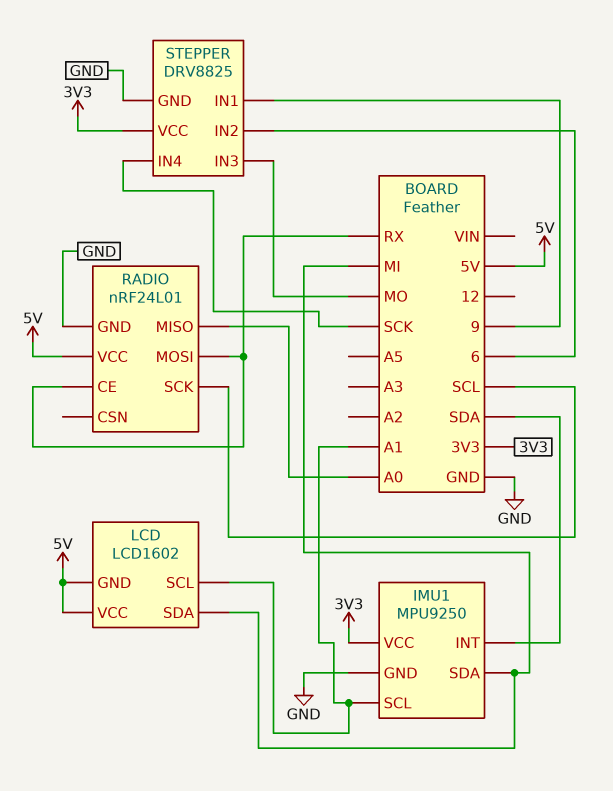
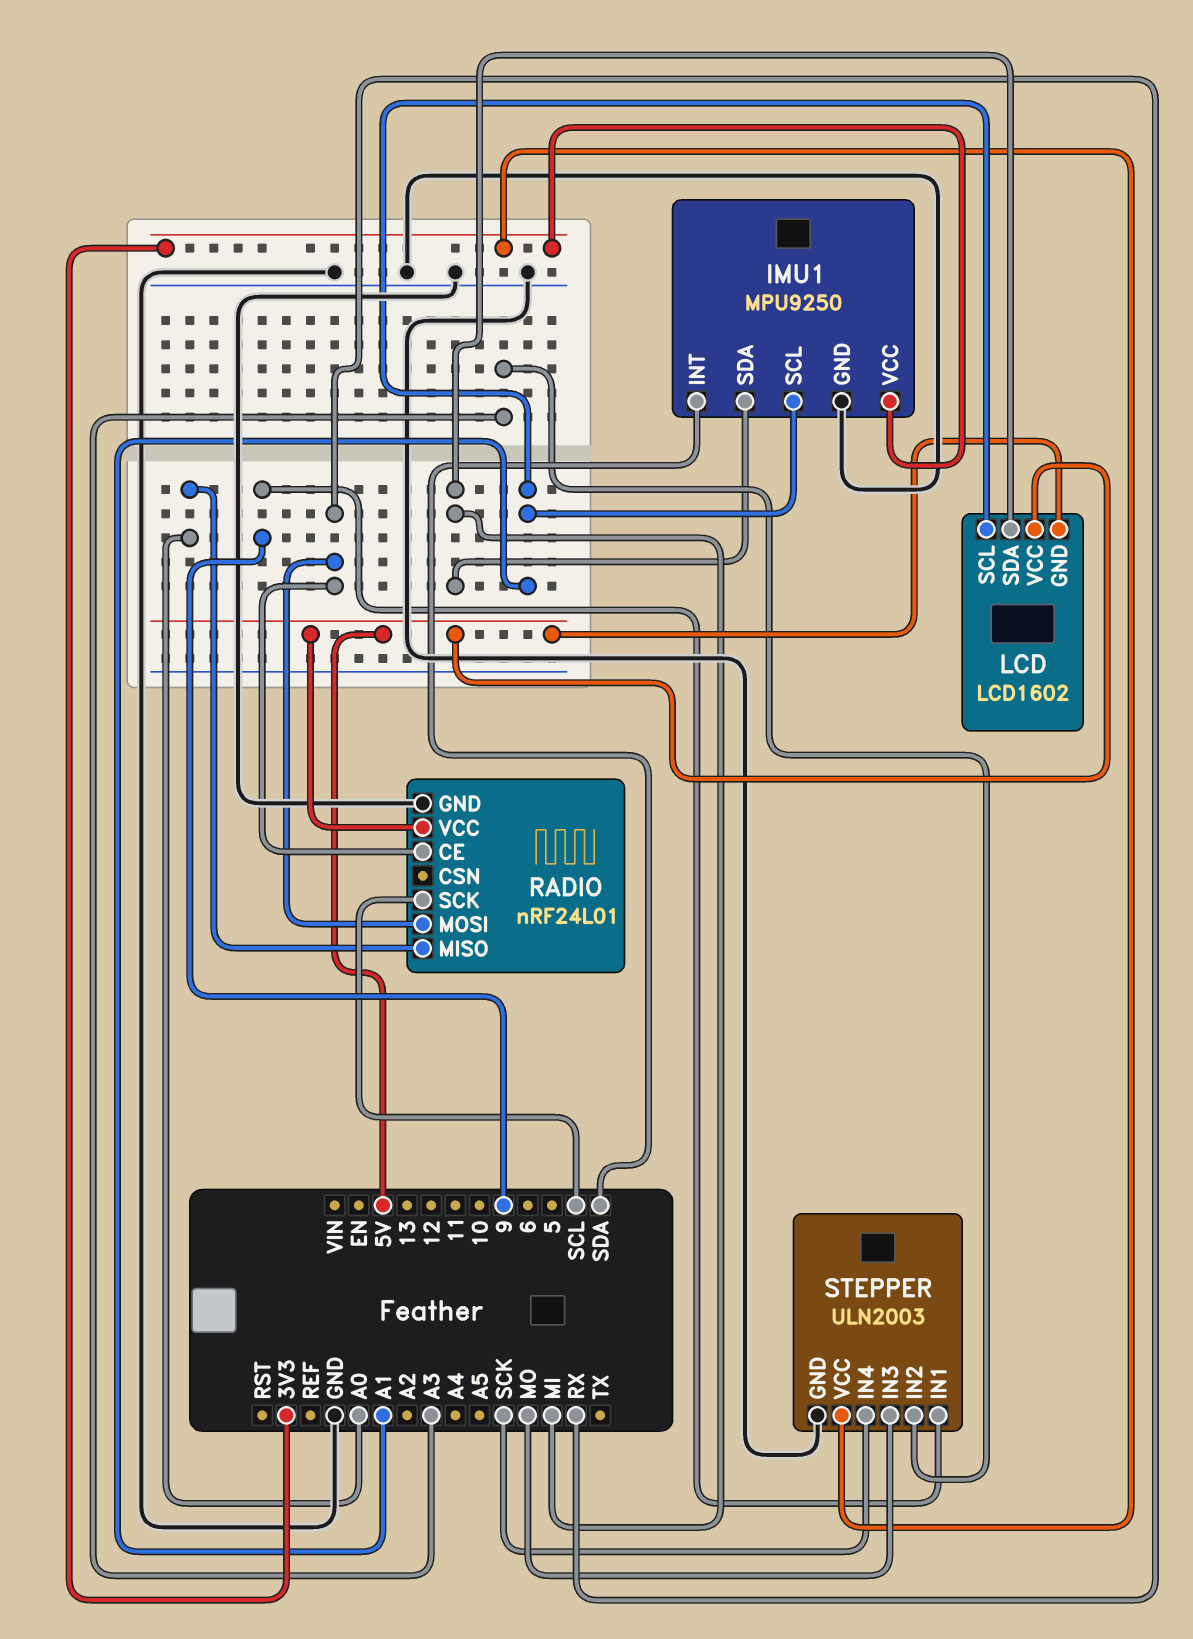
STEPPER: DRV8825 -> ULN2003
STEPPER pin IN2: 6 -> A3

